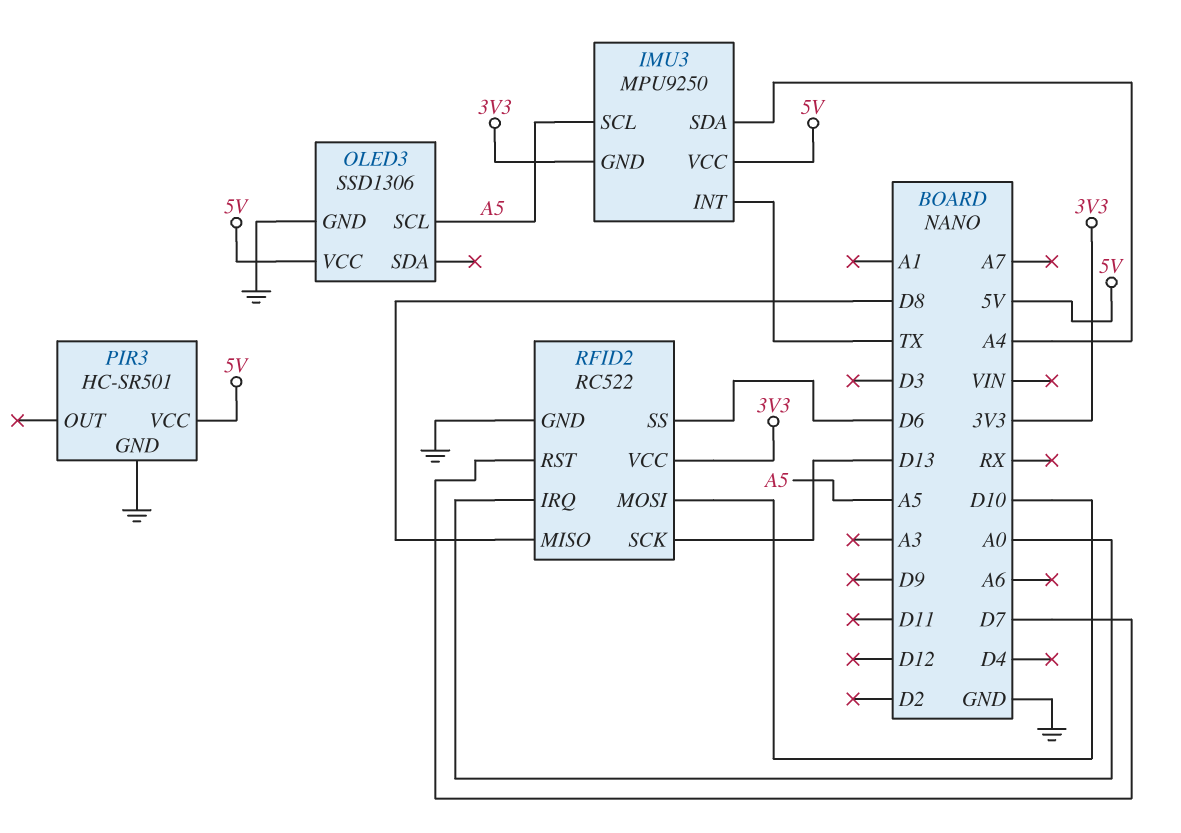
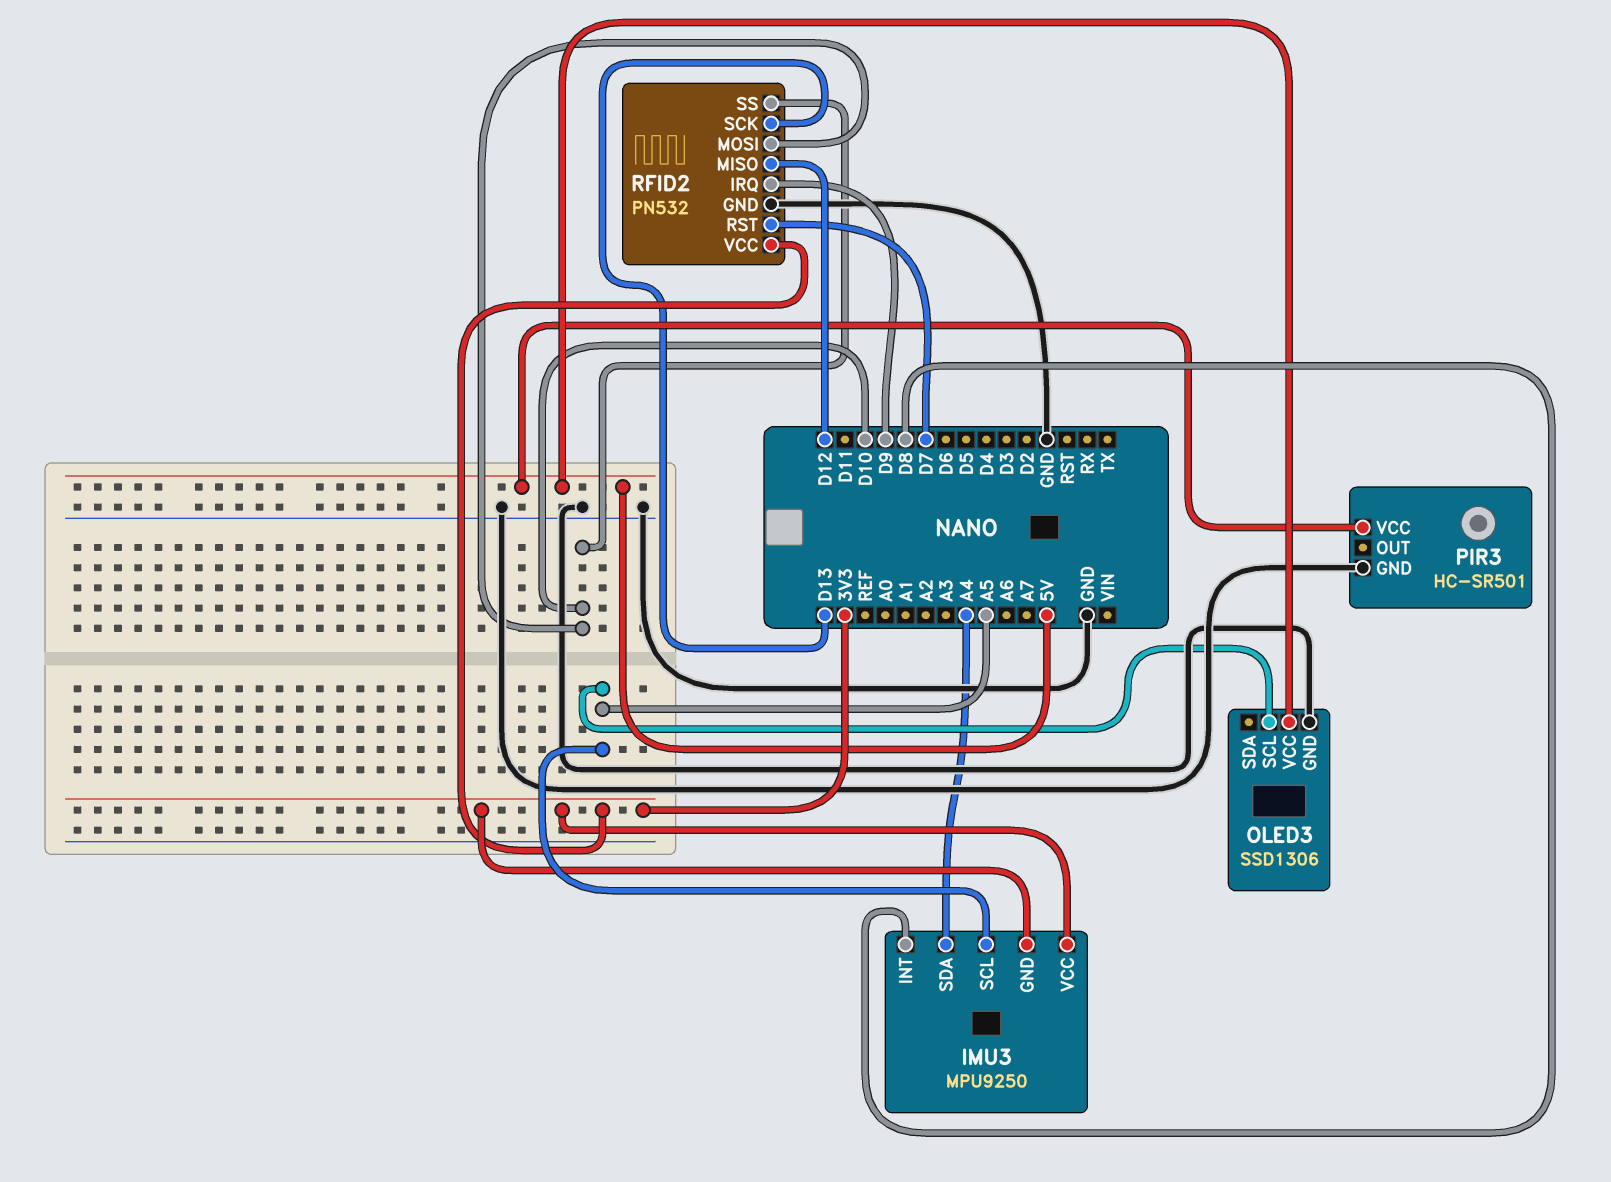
IMU3 pin INT: TX -> D8
IMU3 pin VCC: 5V -> 3V3
RFID2: RC522 -> PN532
RFID2 pin IRQ: A0 -> D9
RFID2 pin MISO: D8 -> D12
RFID2 pin SS: D6 -> D10

